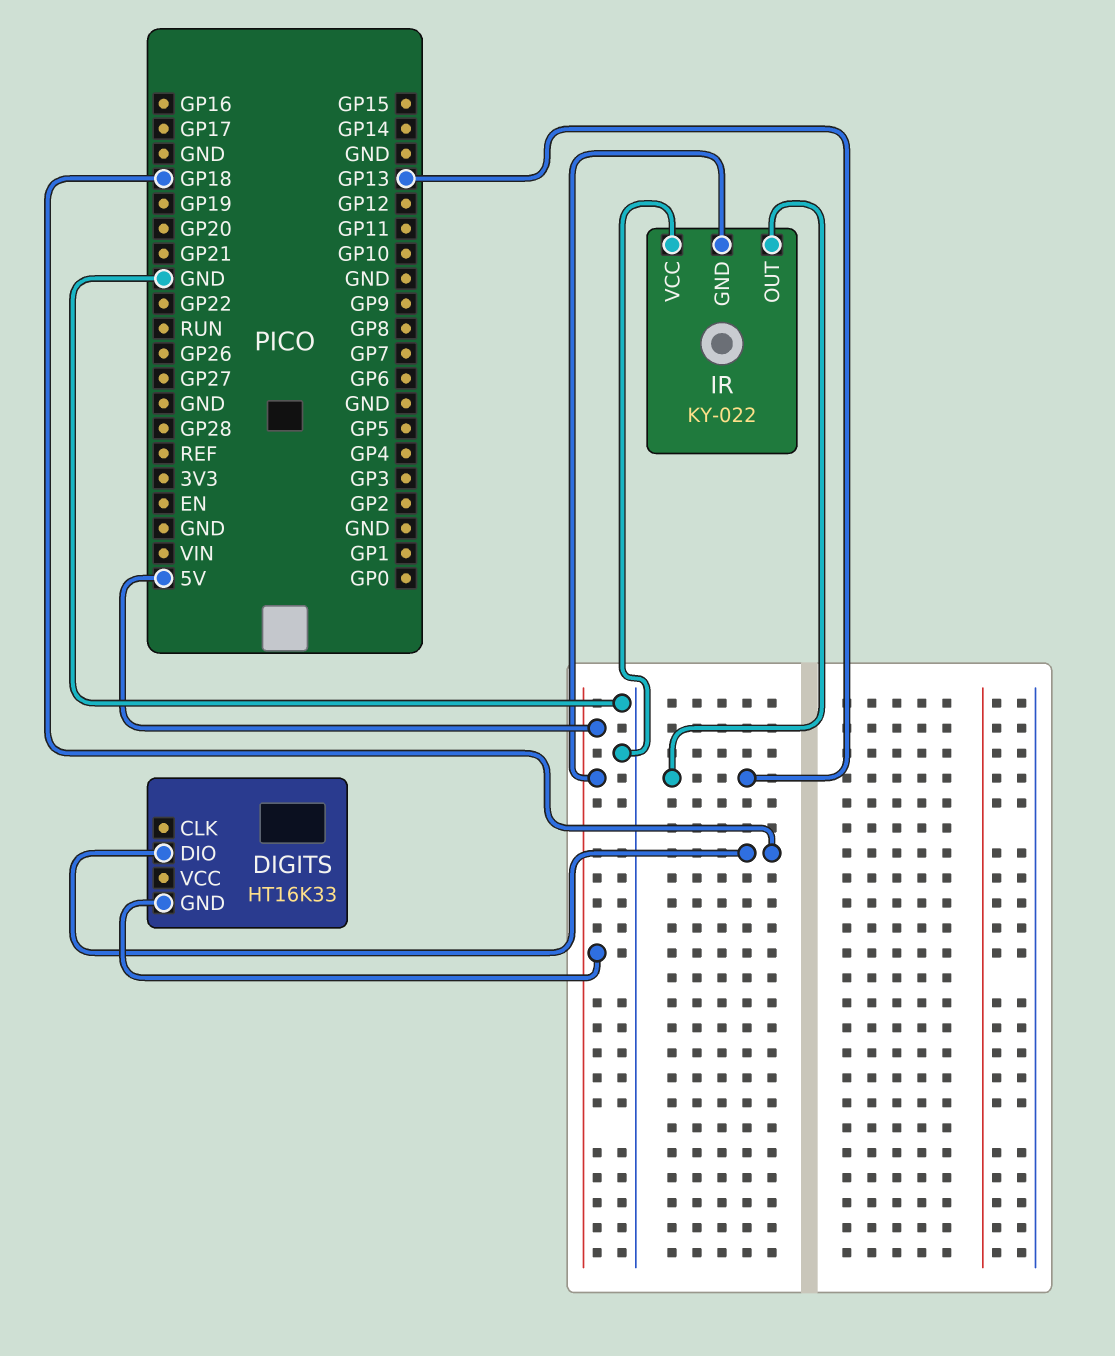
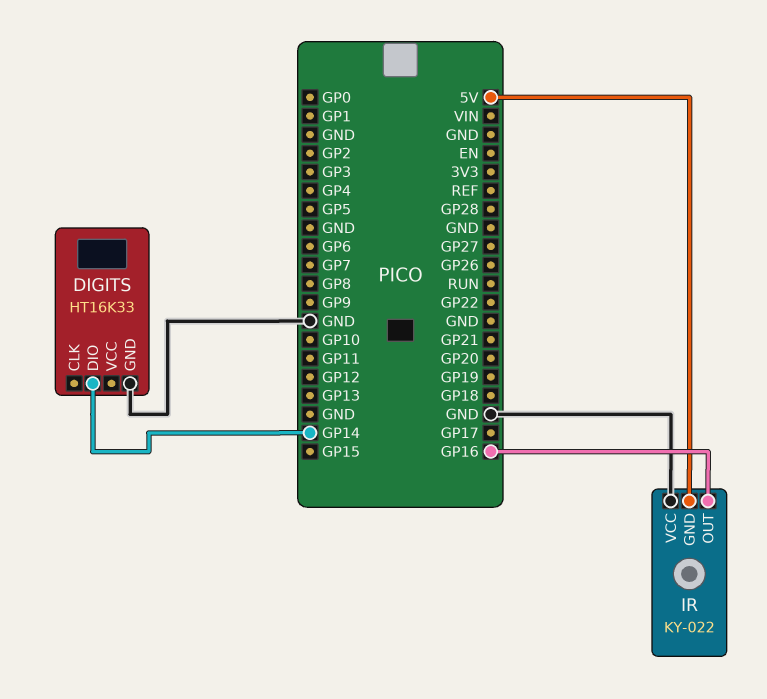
DIGITS pin DIO: GP18 -> GP14
DIGITS pin GND: 5V -> GND
IR pin OUT: GP13 -> GP16

